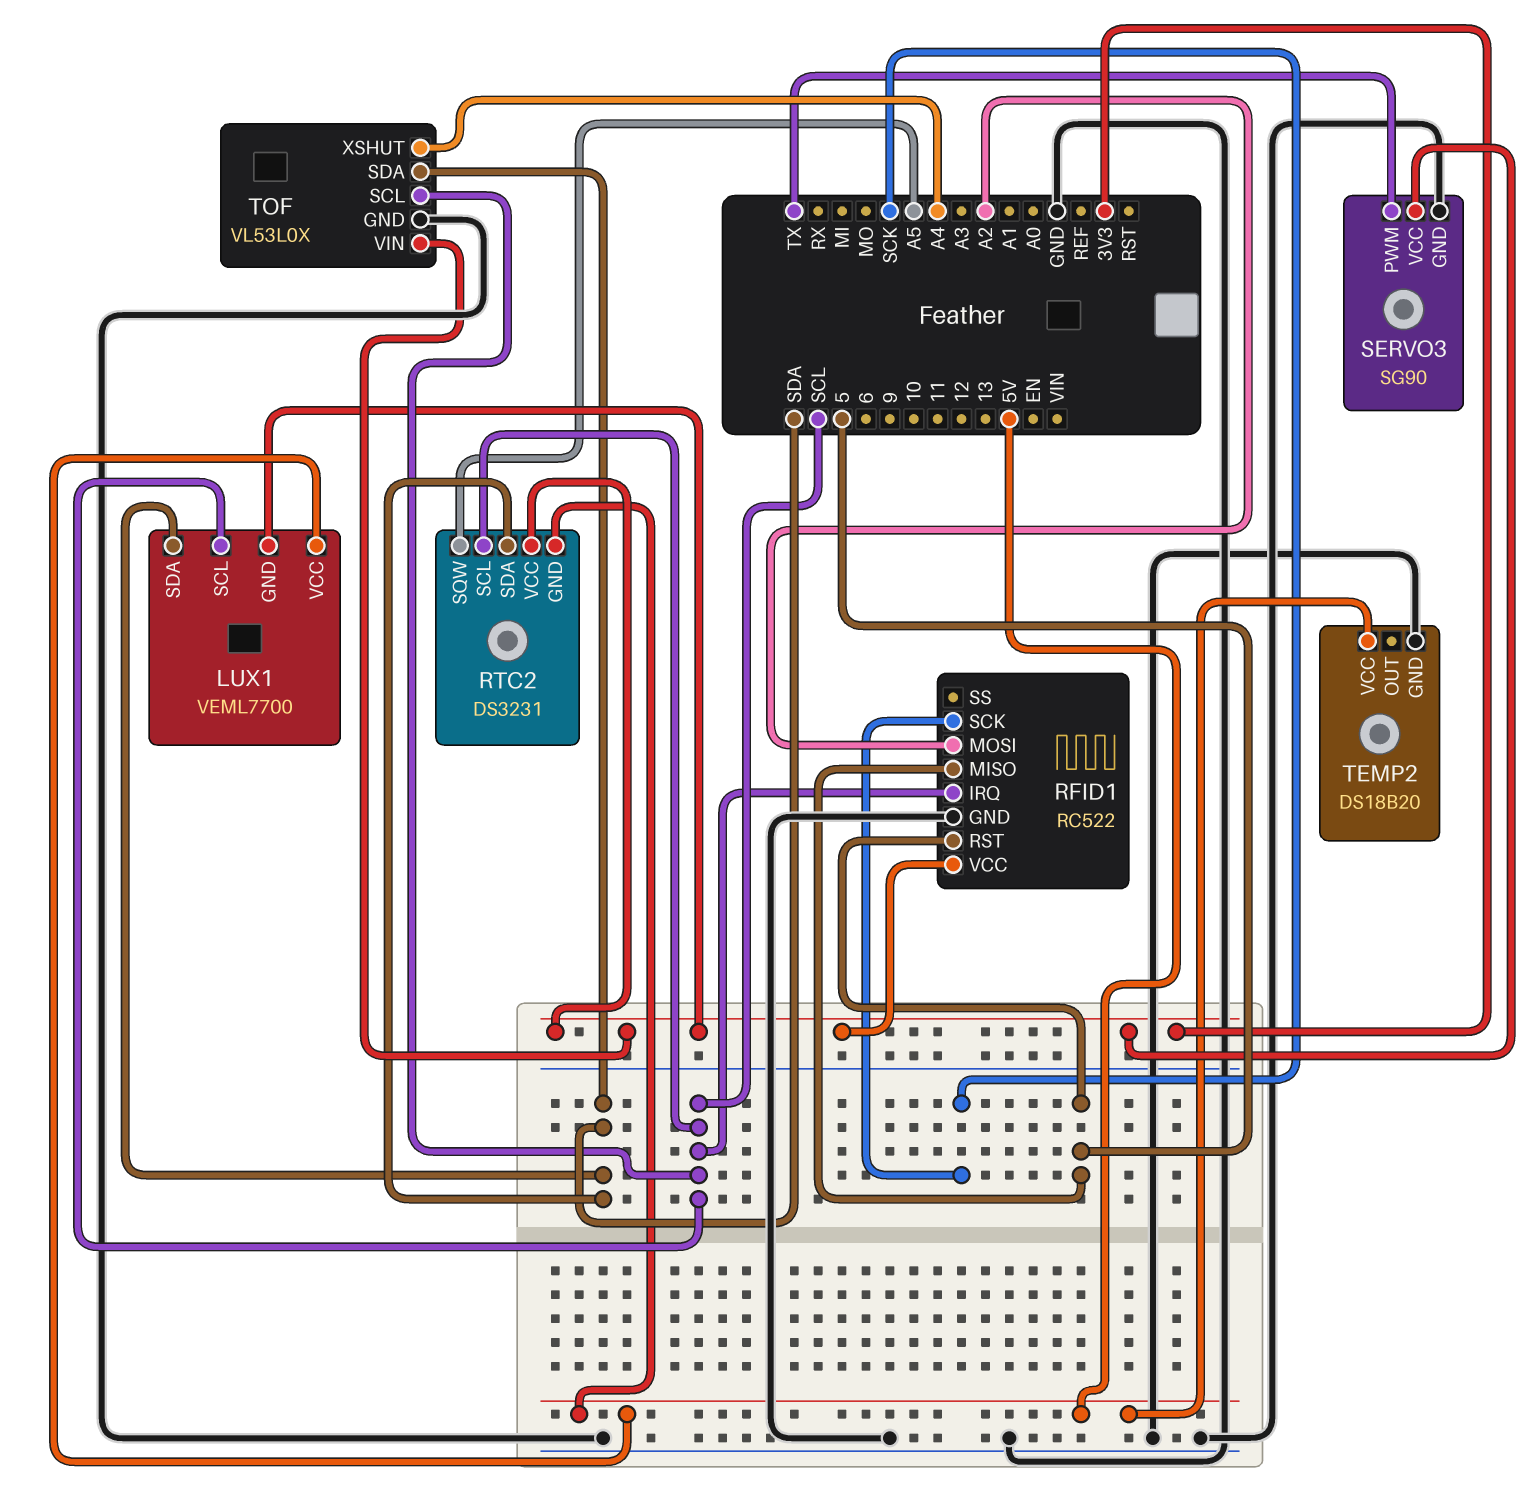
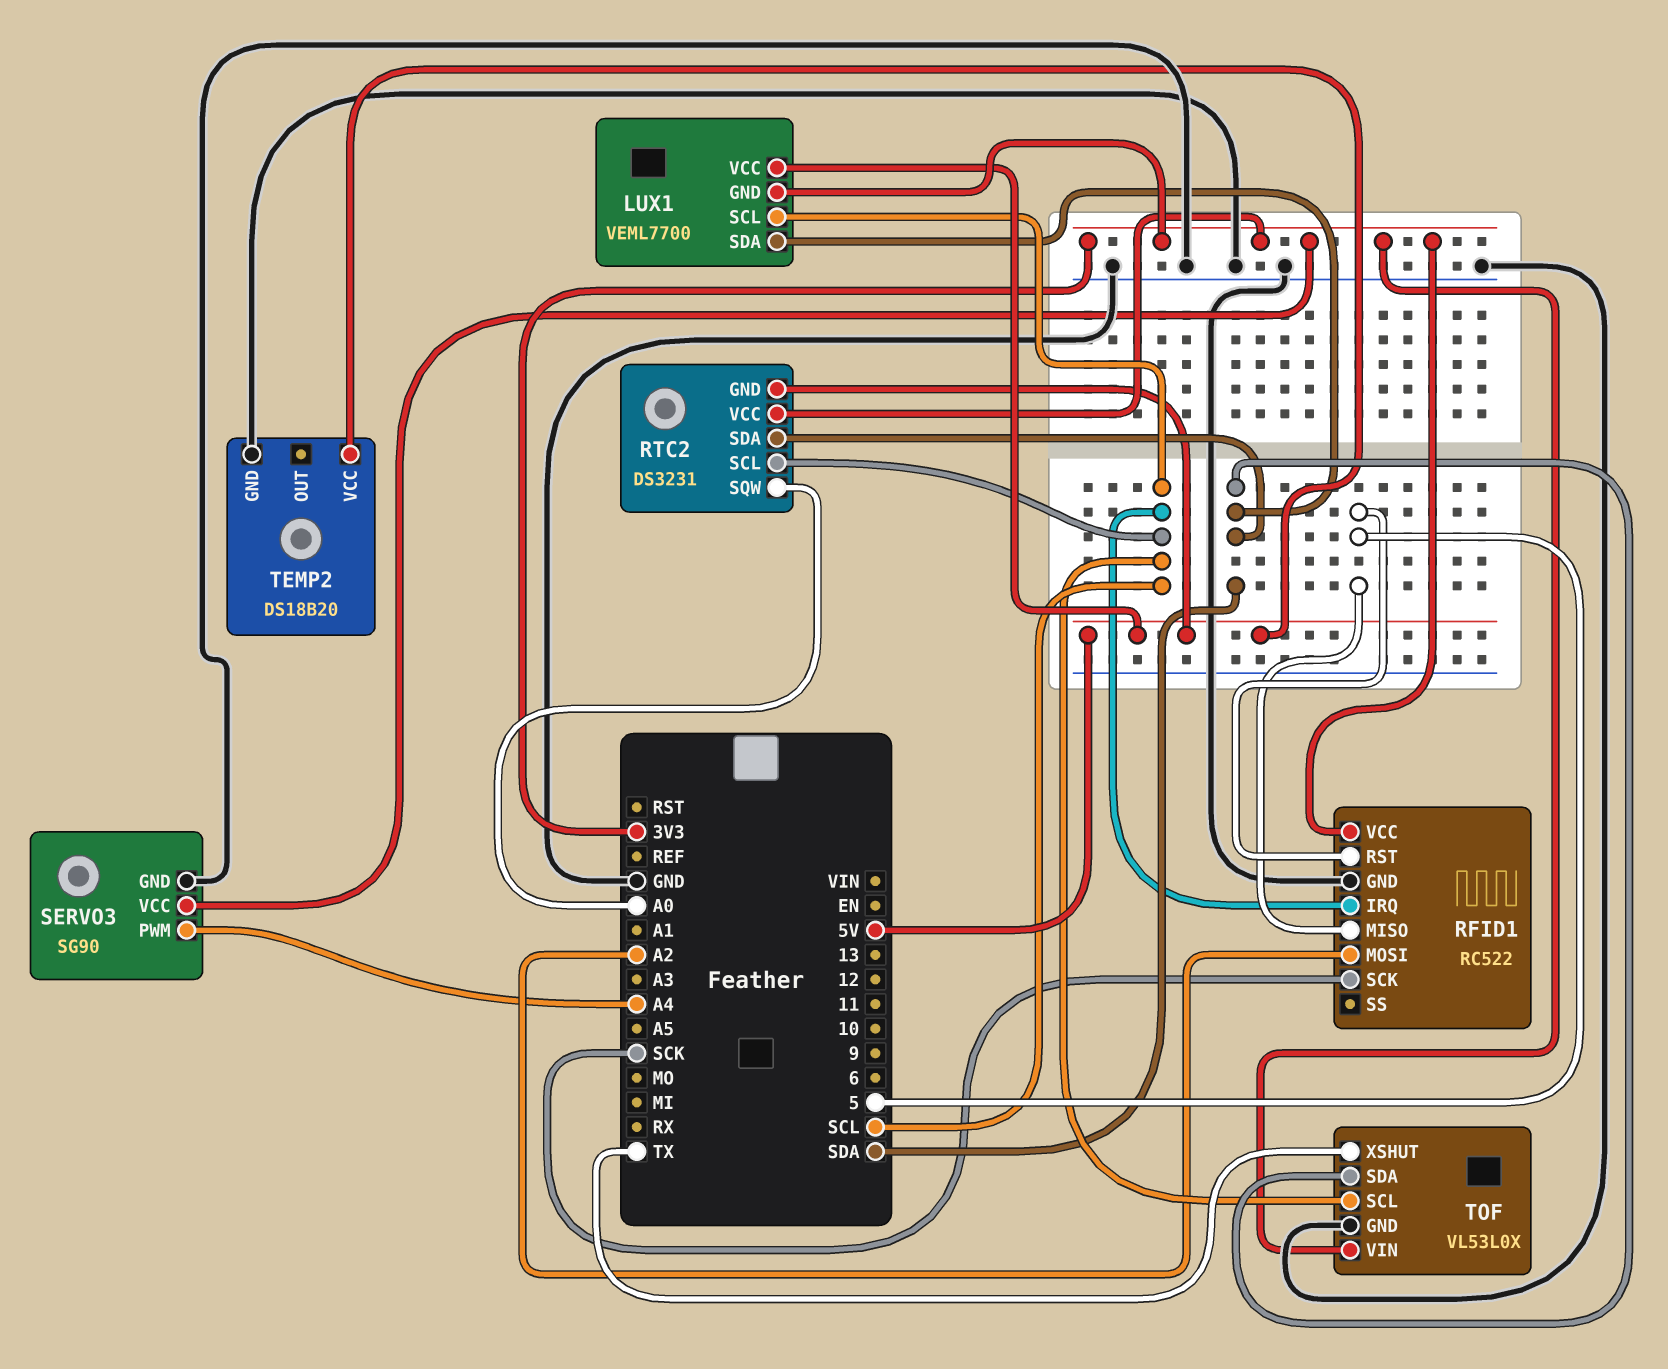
RTC2 pin SQW: A5 -> A0
SERVO3 pin PWM: TX -> A4
TOF pin XSHUT: A4 -> TX

